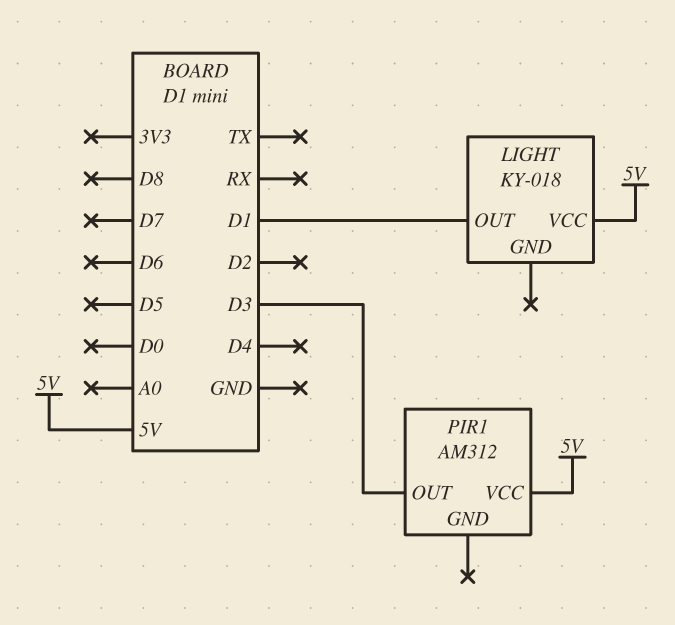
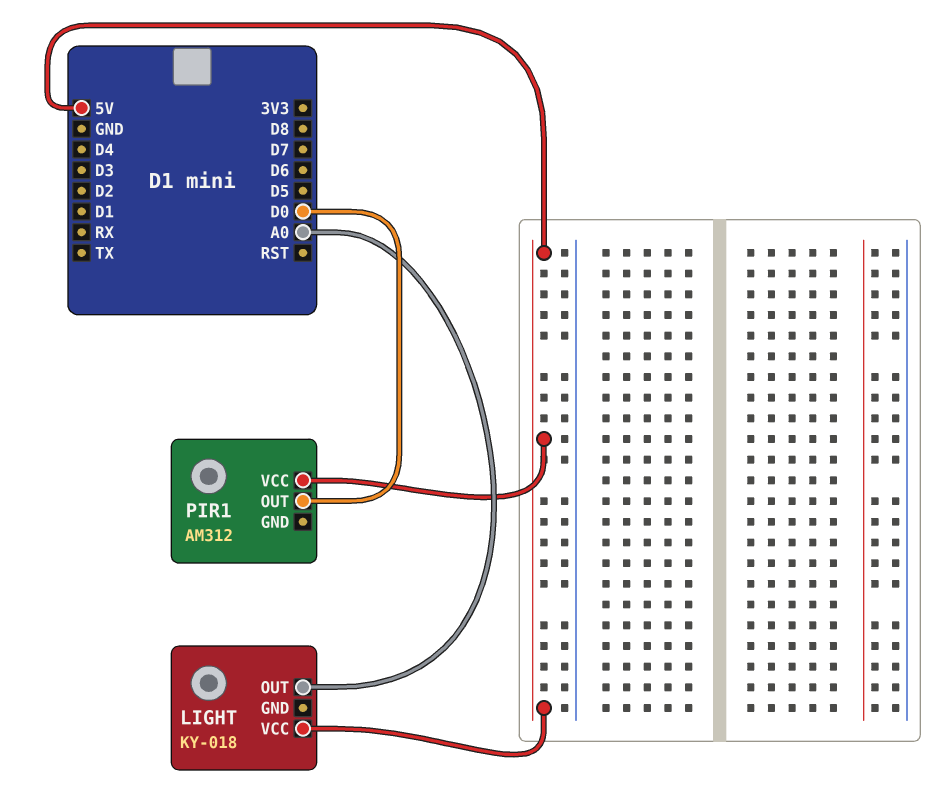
LIGHT pin OUT: D1 -> A0
PIR1 pin OUT: D3 -> D0

